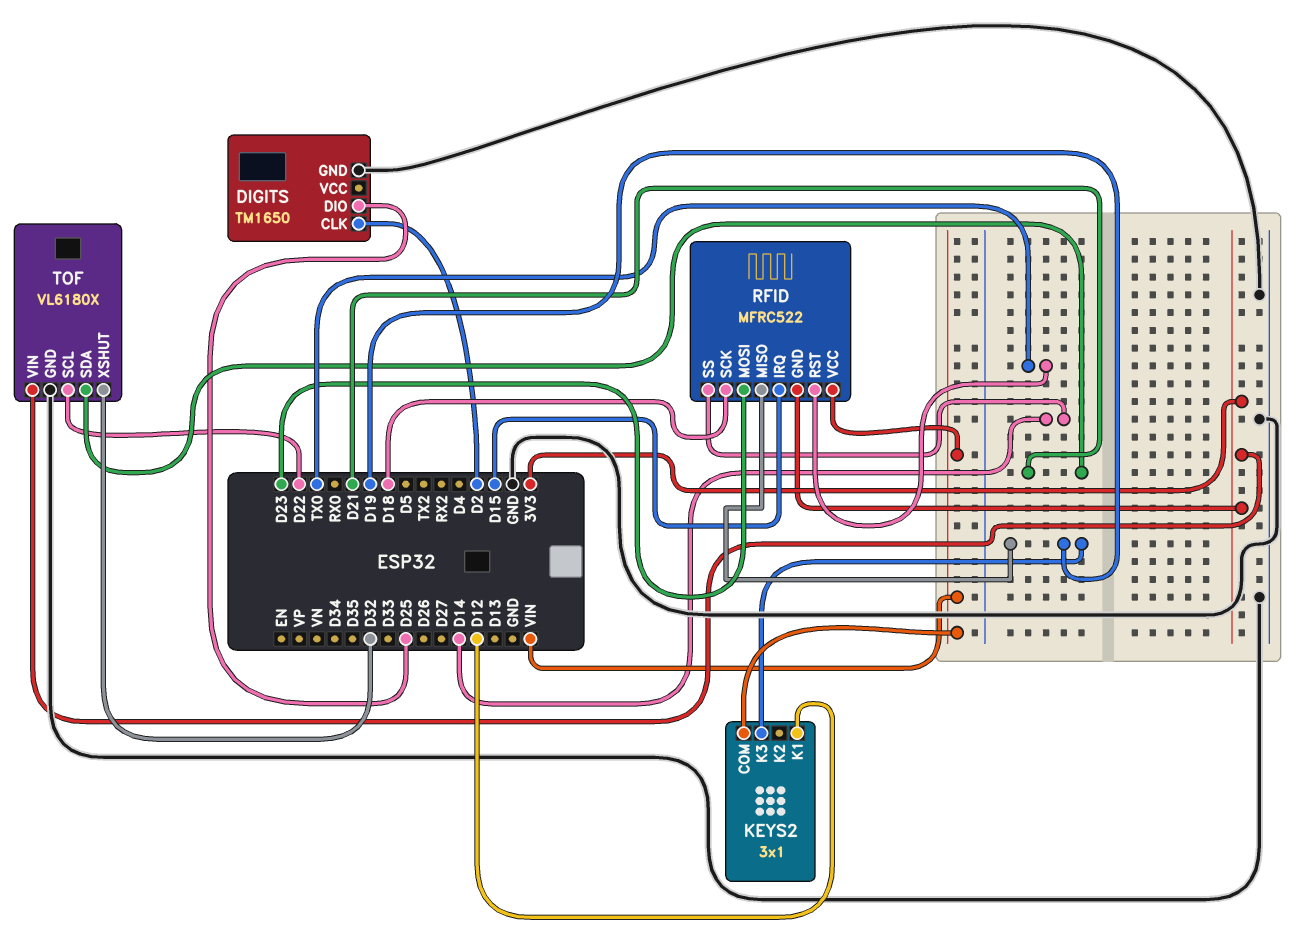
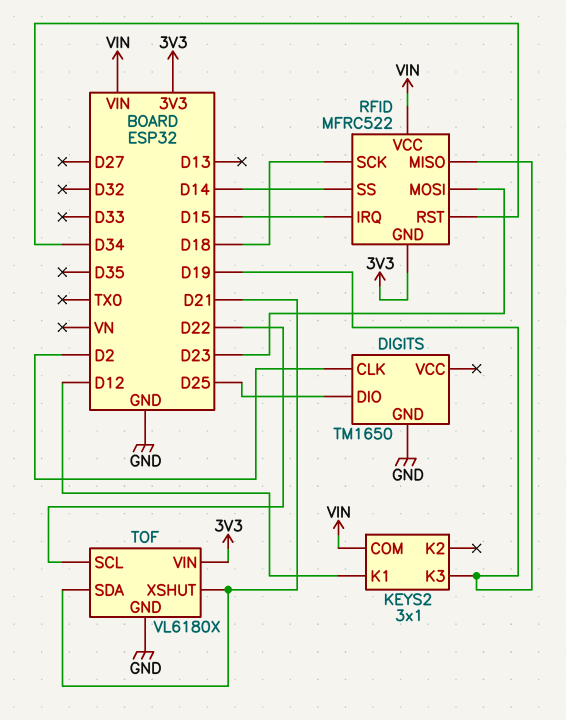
RFID pin RST: TX0 -> D34
TOF pin XSHUT: D32 -> D21

